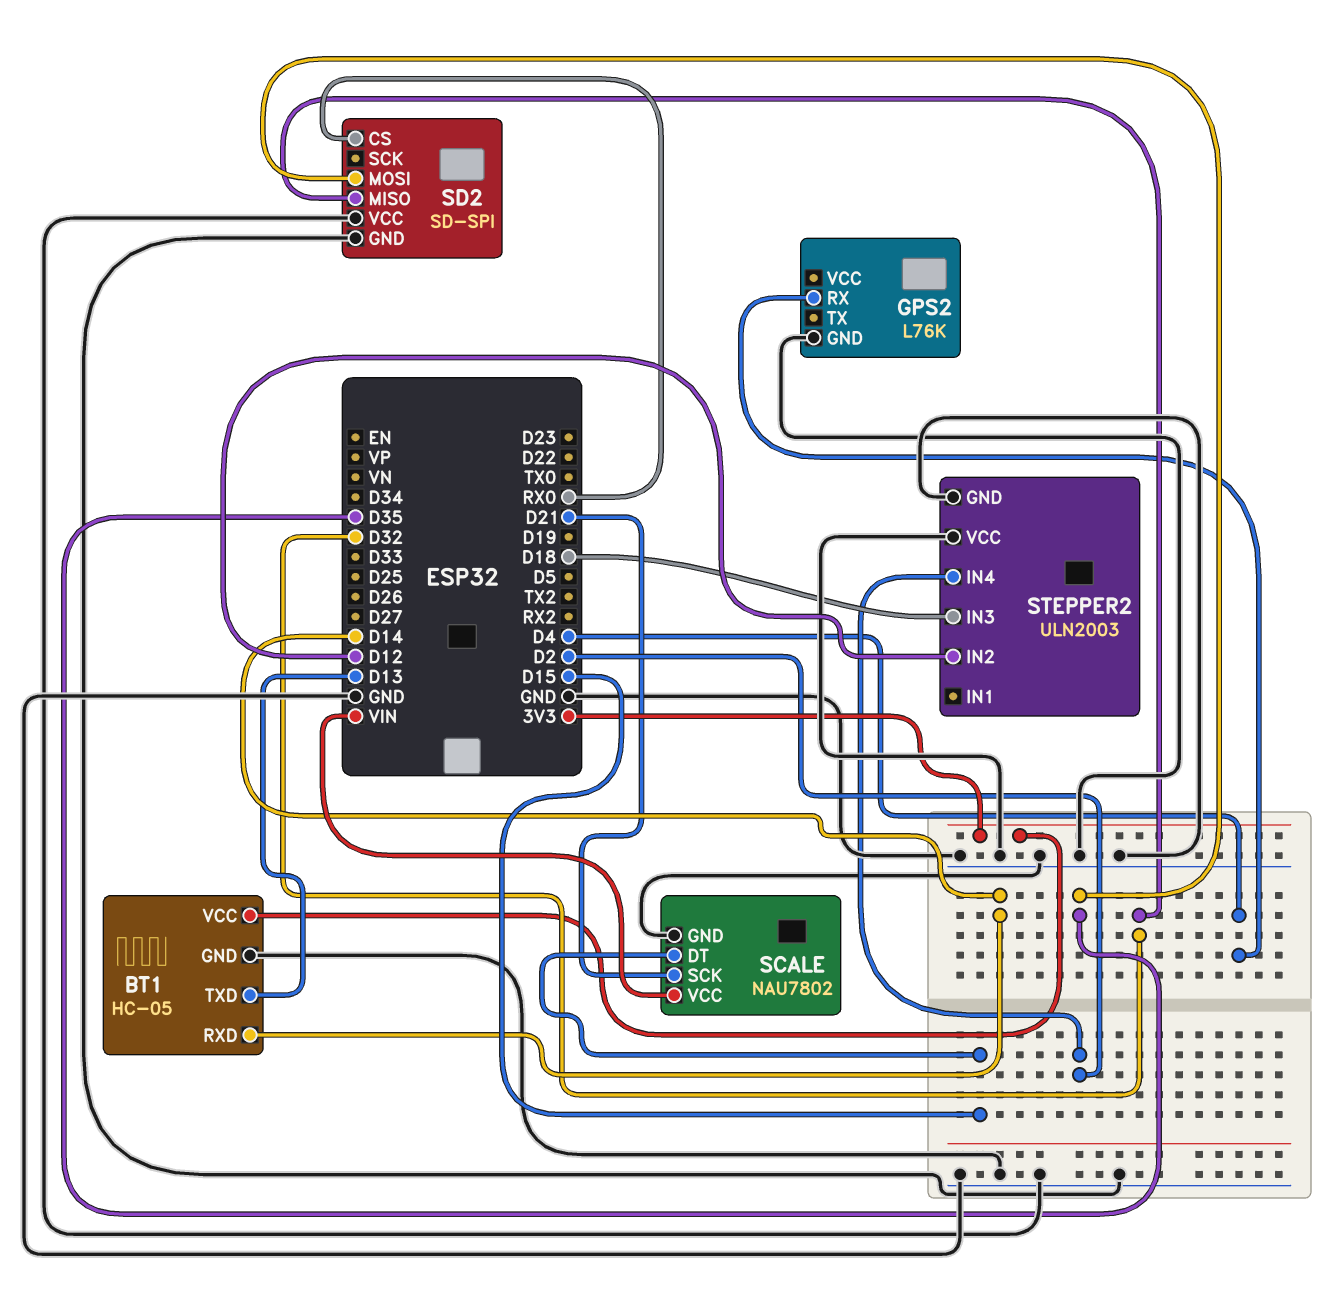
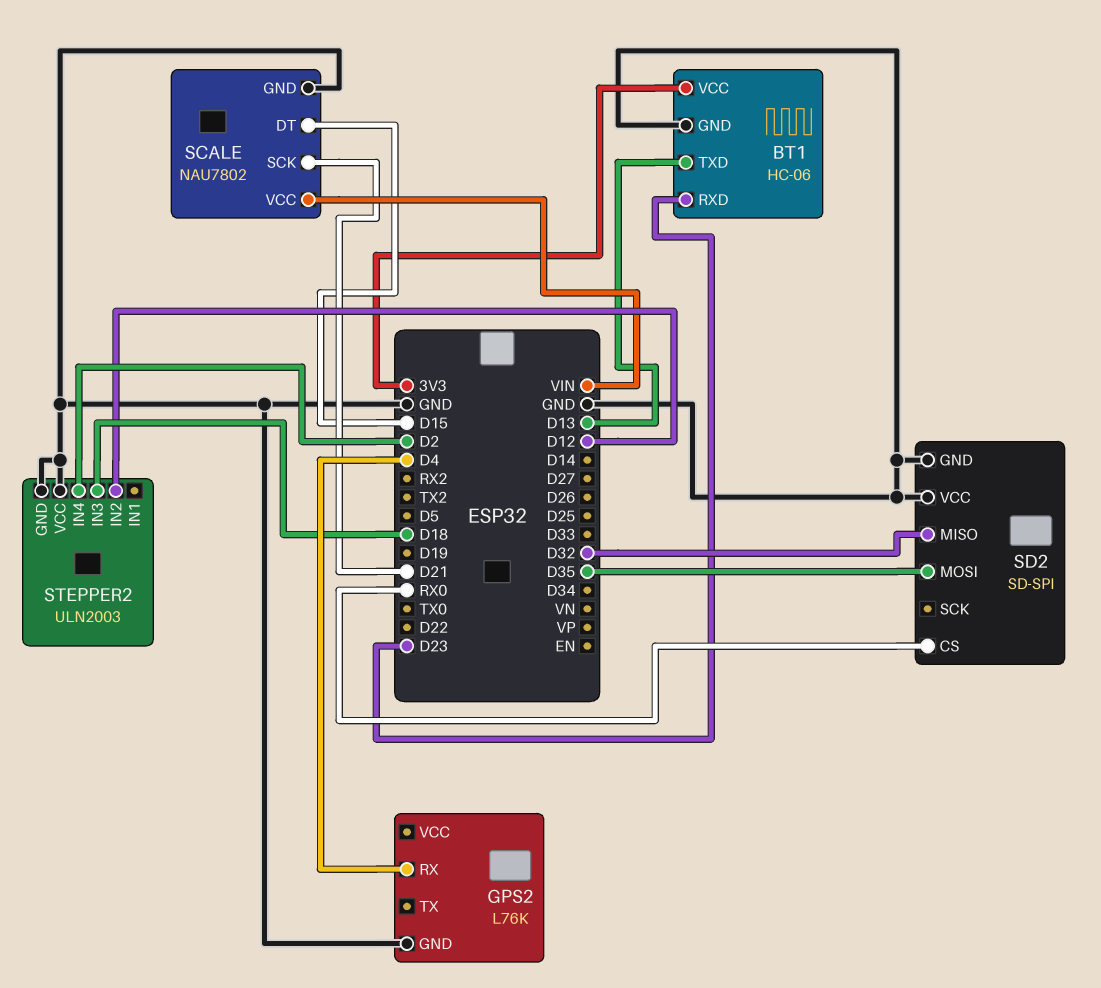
BT1: HC-05 -> HC-06
BT1 pin RXD: D14 -> D23

